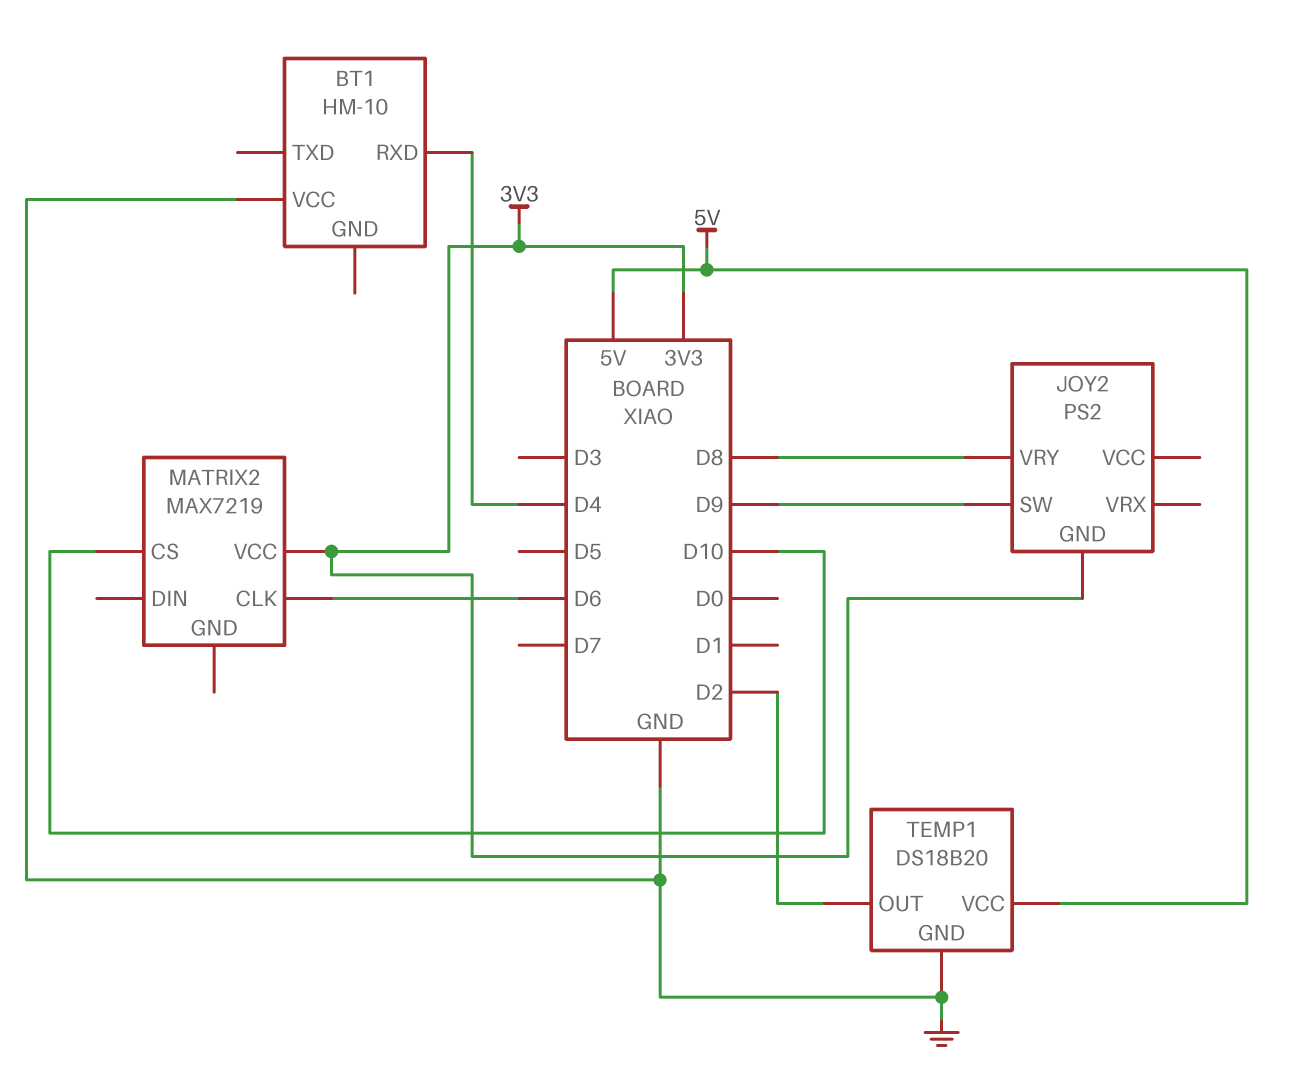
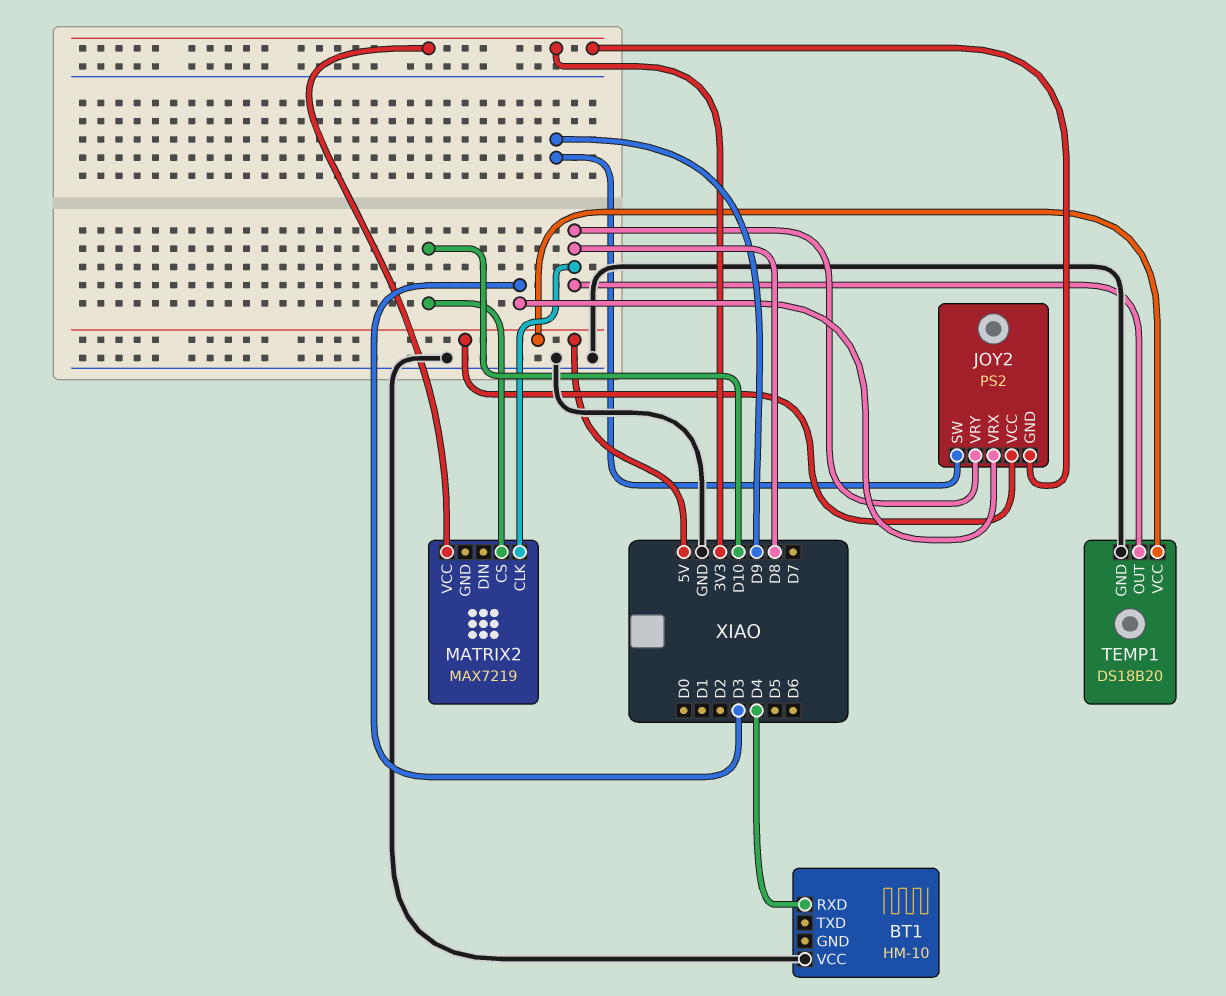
JOY2 pin VCC: none -> 5V
JOY2 pin VRX: none -> D3
MATRIX2 pin CLK: D6 -> D8
TEMP1 pin OUT: D2 -> D8

